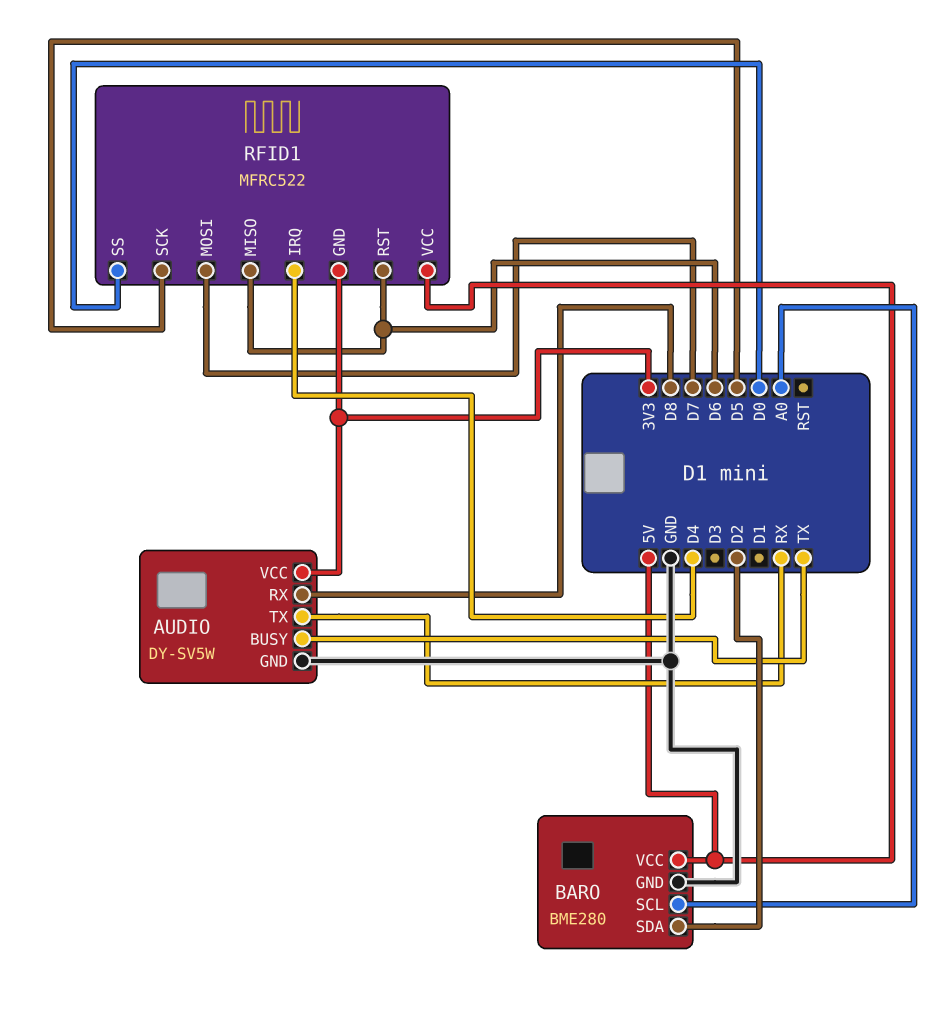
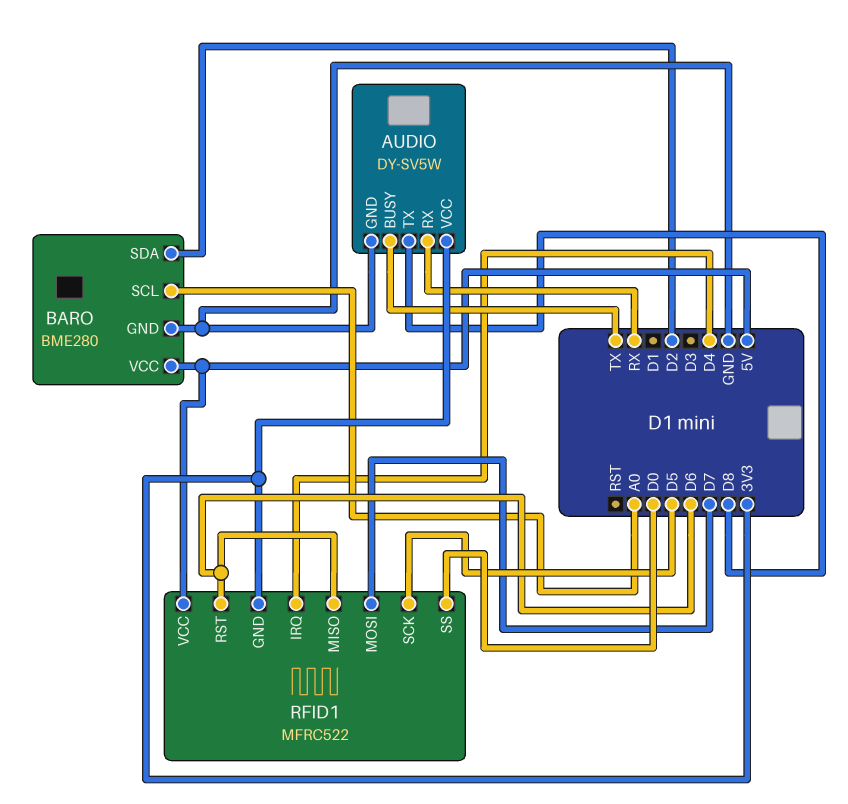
AUDIO pin RX: D8 -> RX
AUDIO pin TX: RX -> D8

